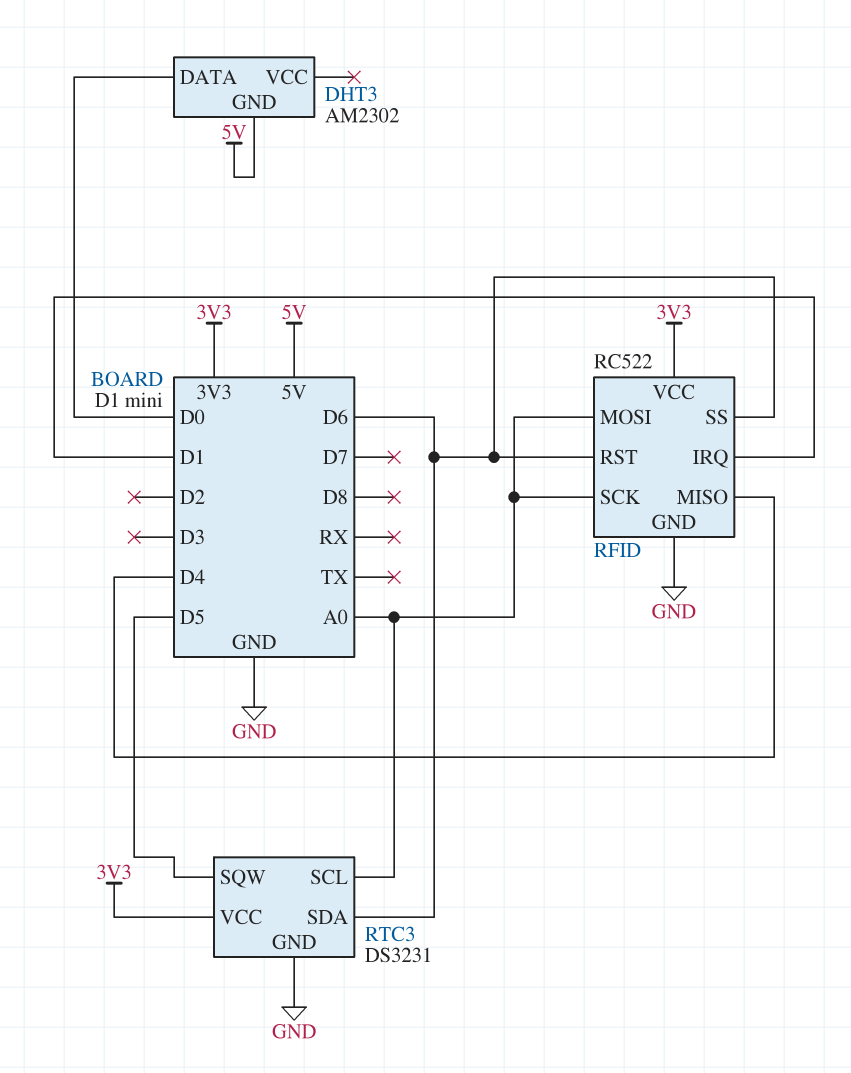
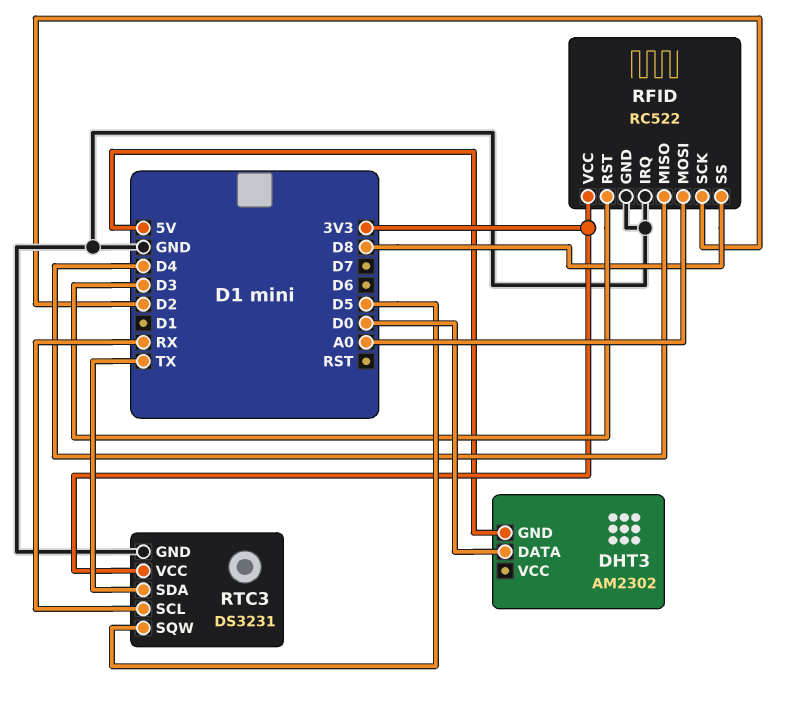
RFID pin IRQ: D1 -> GND
RFID pin RST: D6 -> D3
RFID pin SCK: A0 -> D2
RFID pin SS: D6 -> D8
RTC3 pin SCL: A0 -> RX
RTC3 pin SDA: D6 -> TX

